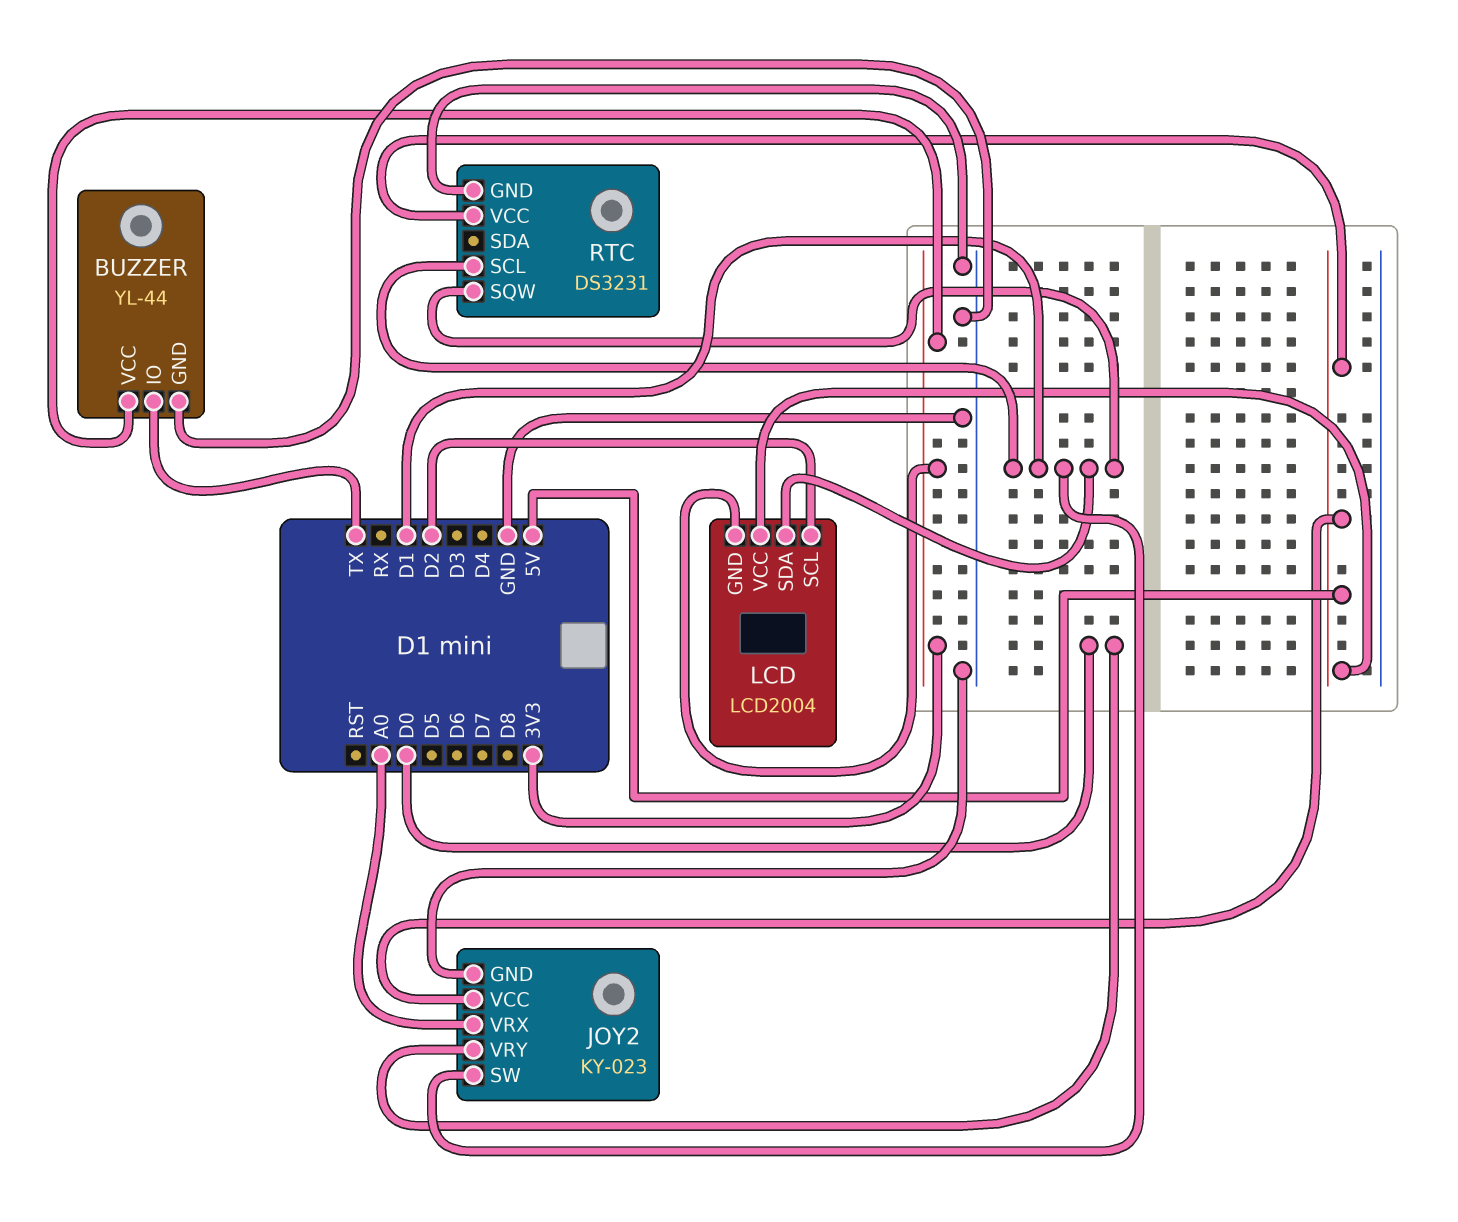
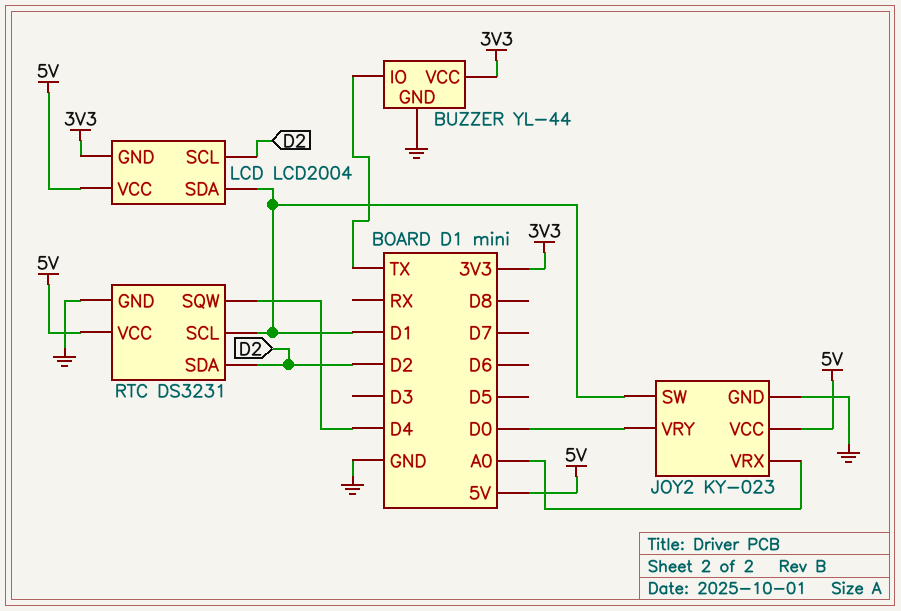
RTC pin SDA: none -> D2
RTC pin SQW: D1 -> D4

